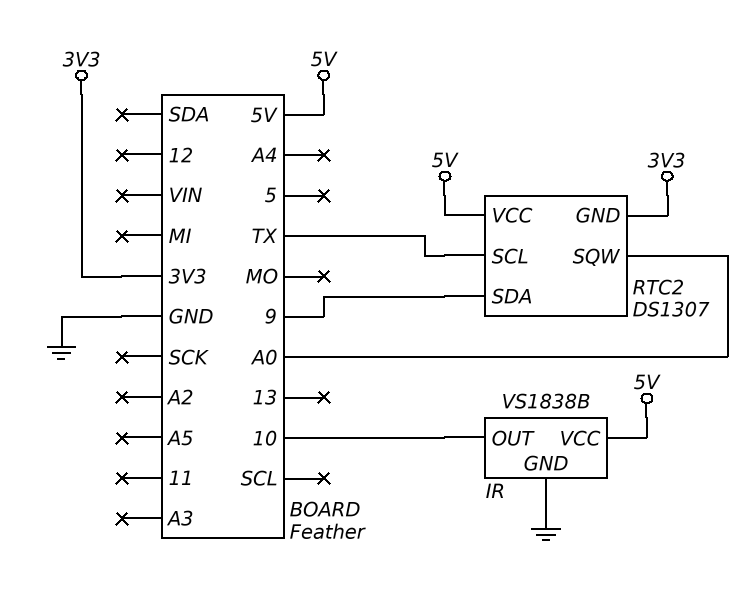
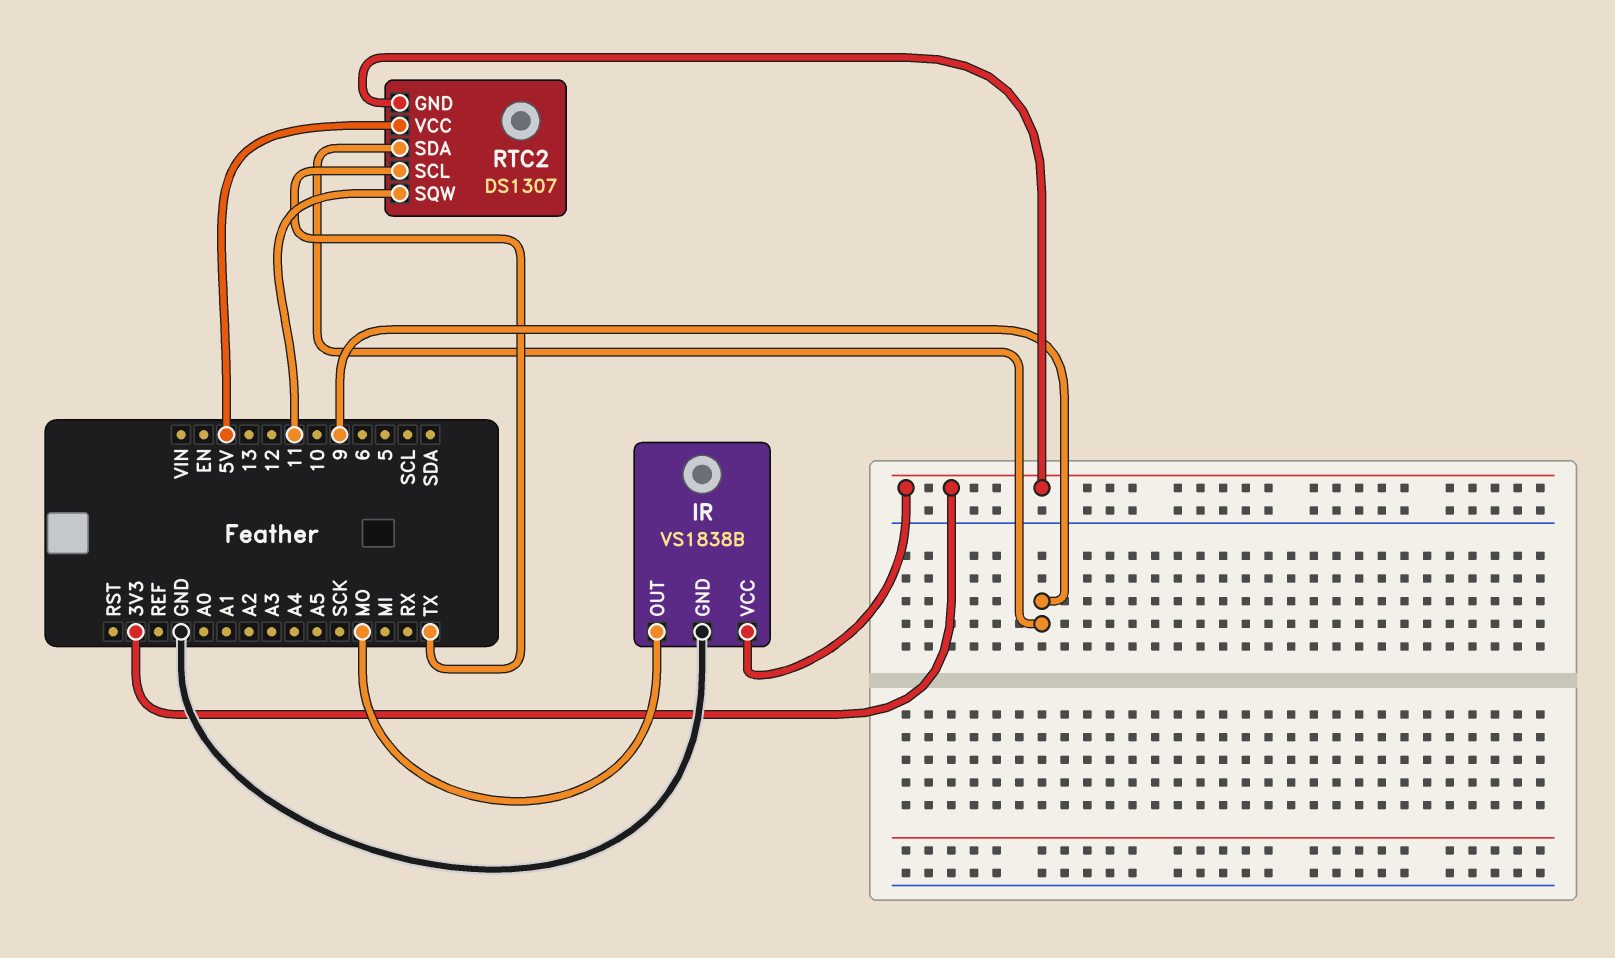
IR pin OUT: 10 -> MO
IR pin VCC: 5V -> 3V3
RTC2 pin SQW: A0 -> 11

